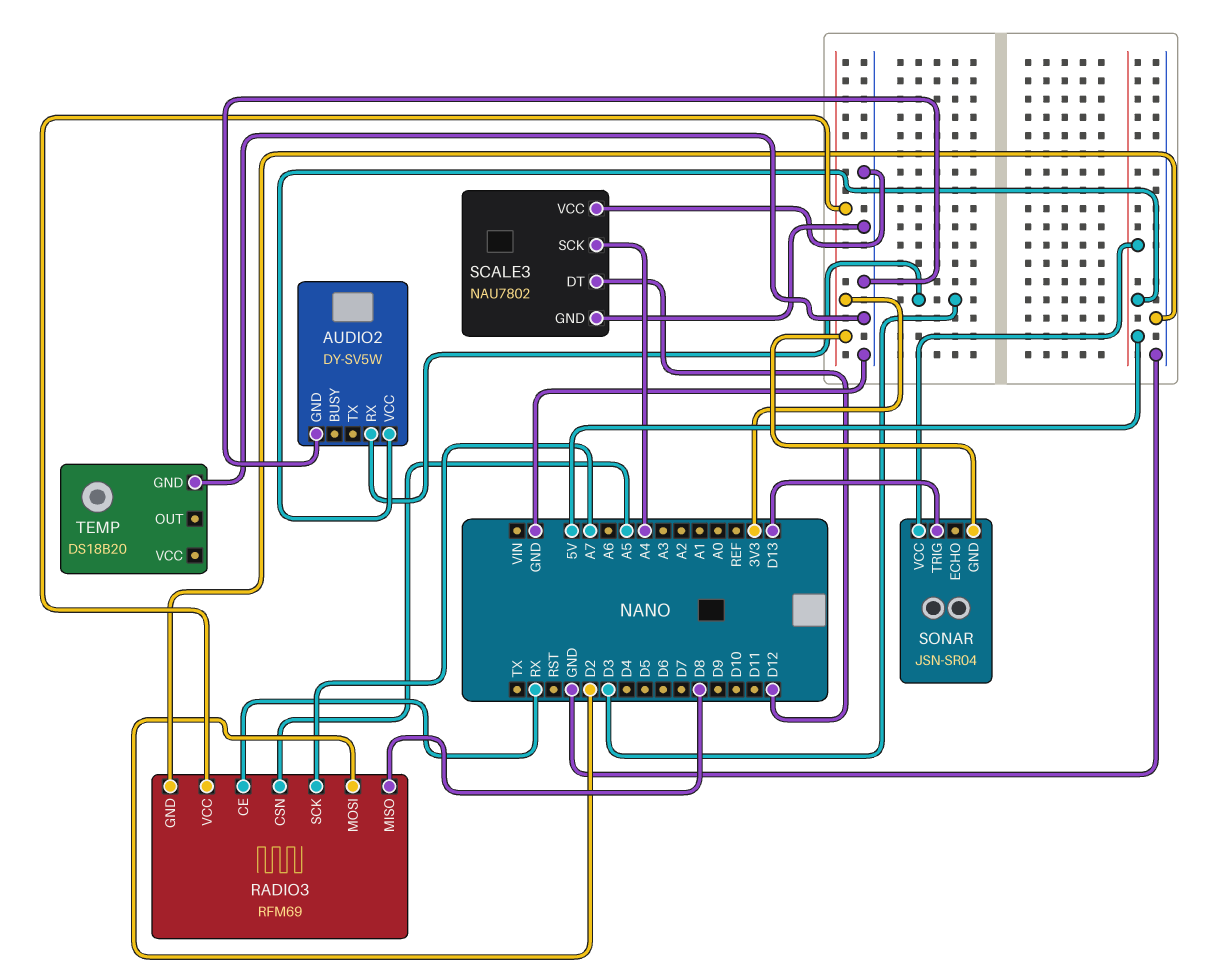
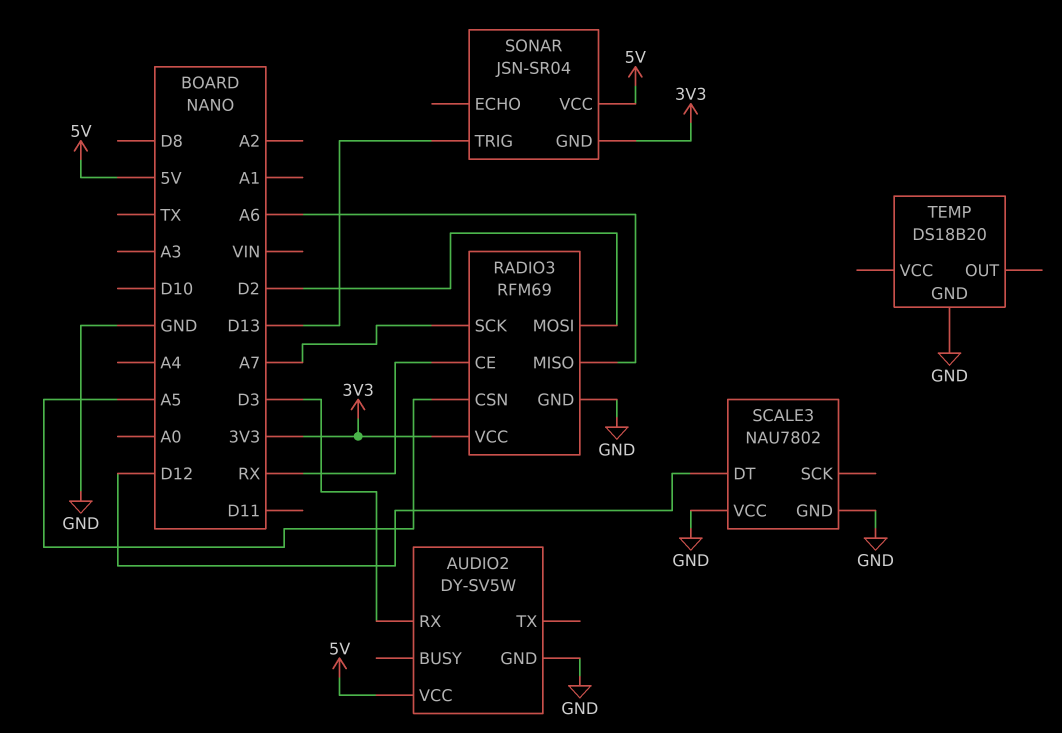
RADIO3 pin MISO: D8 -> A6
SCALE3 pin SCK: A4 -> none

